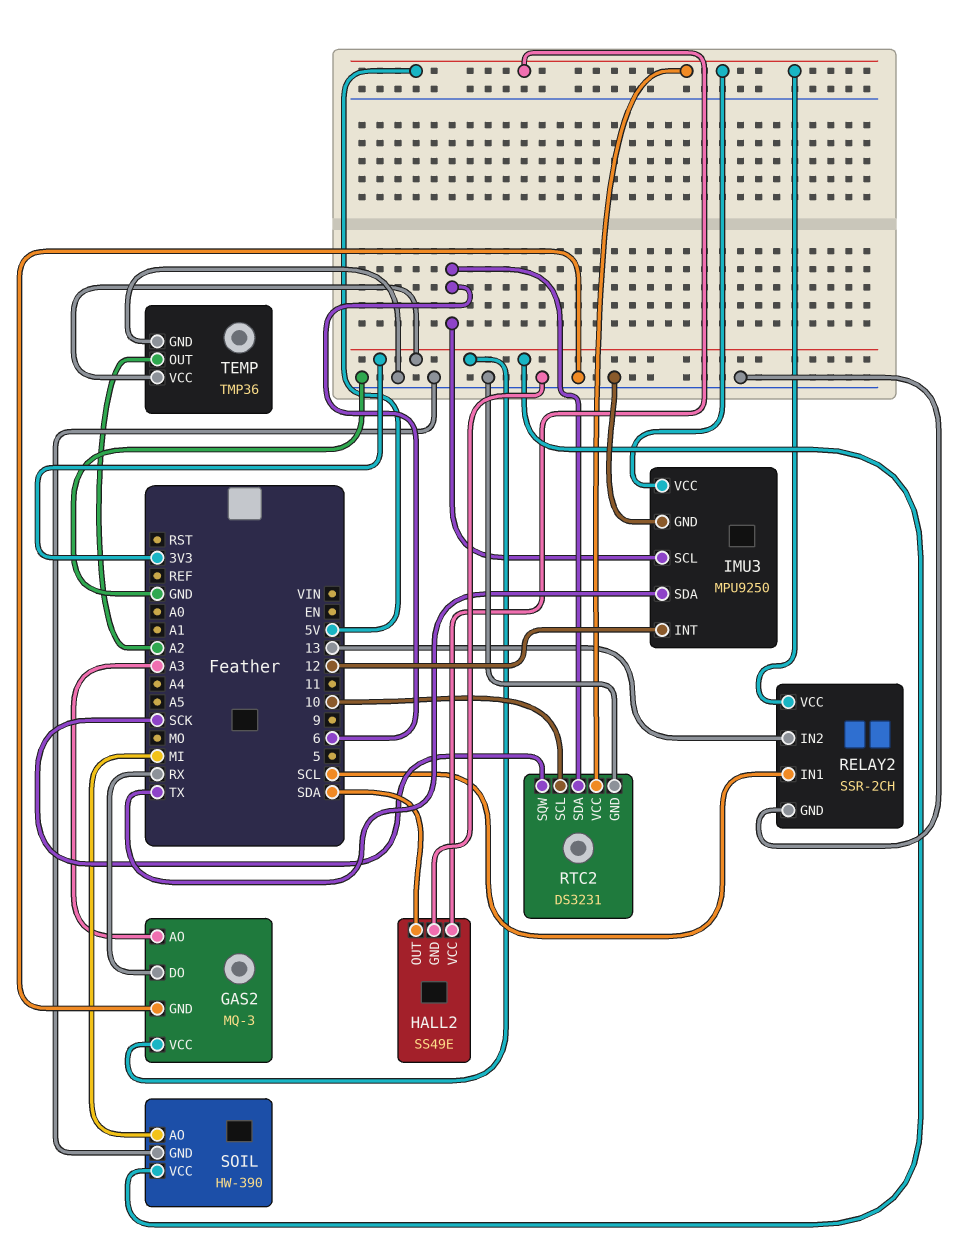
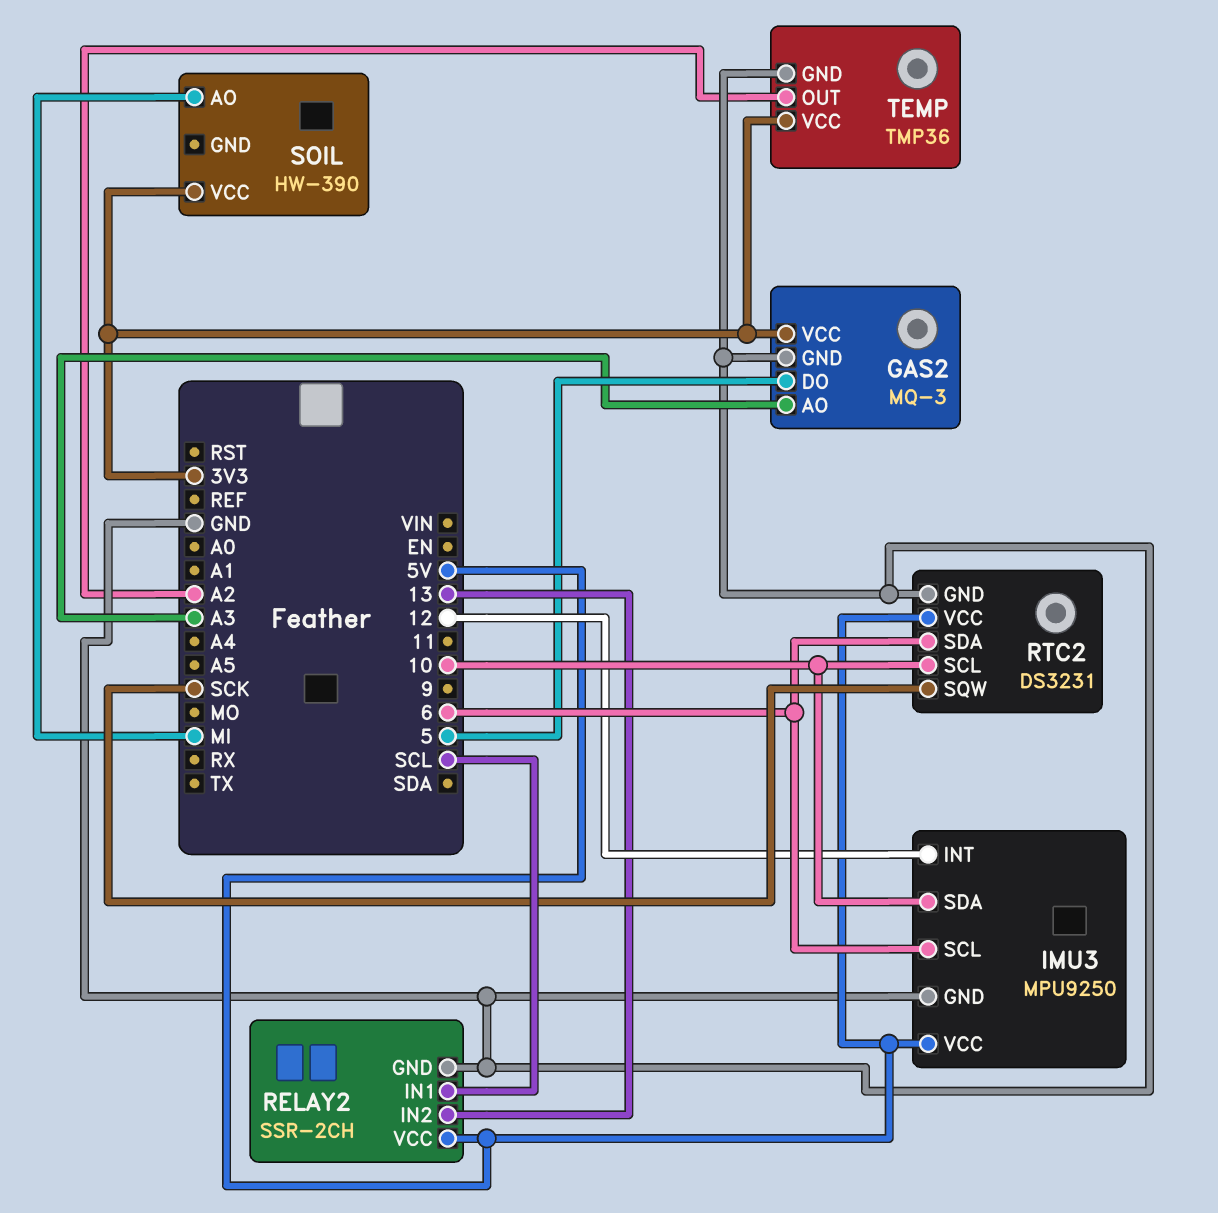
GAS2 pin DO: RX -> 5
HALL2: SS49E -> none
HALL2 pin GND: GND -> none
HALL2 pin OUT: SDA -> none
HALL2 pin VCC: 5V -> none
IMU3 pin SDA: TX -> 10
SOIL pin GND: GND -> none

